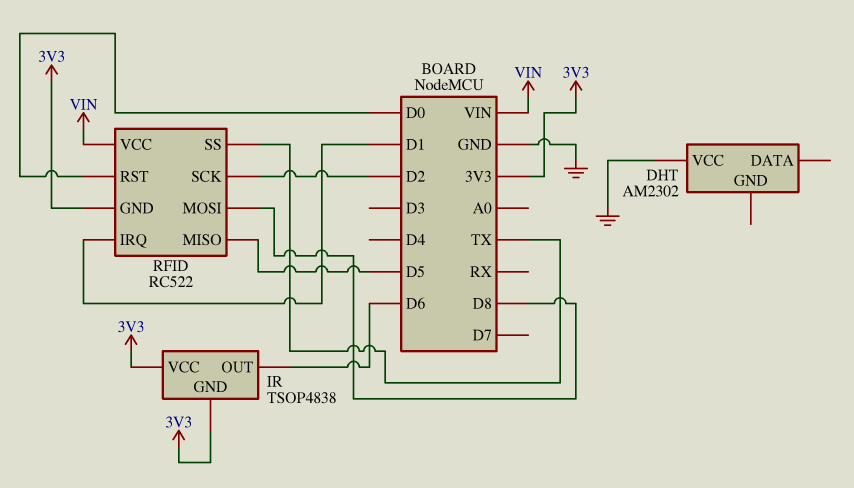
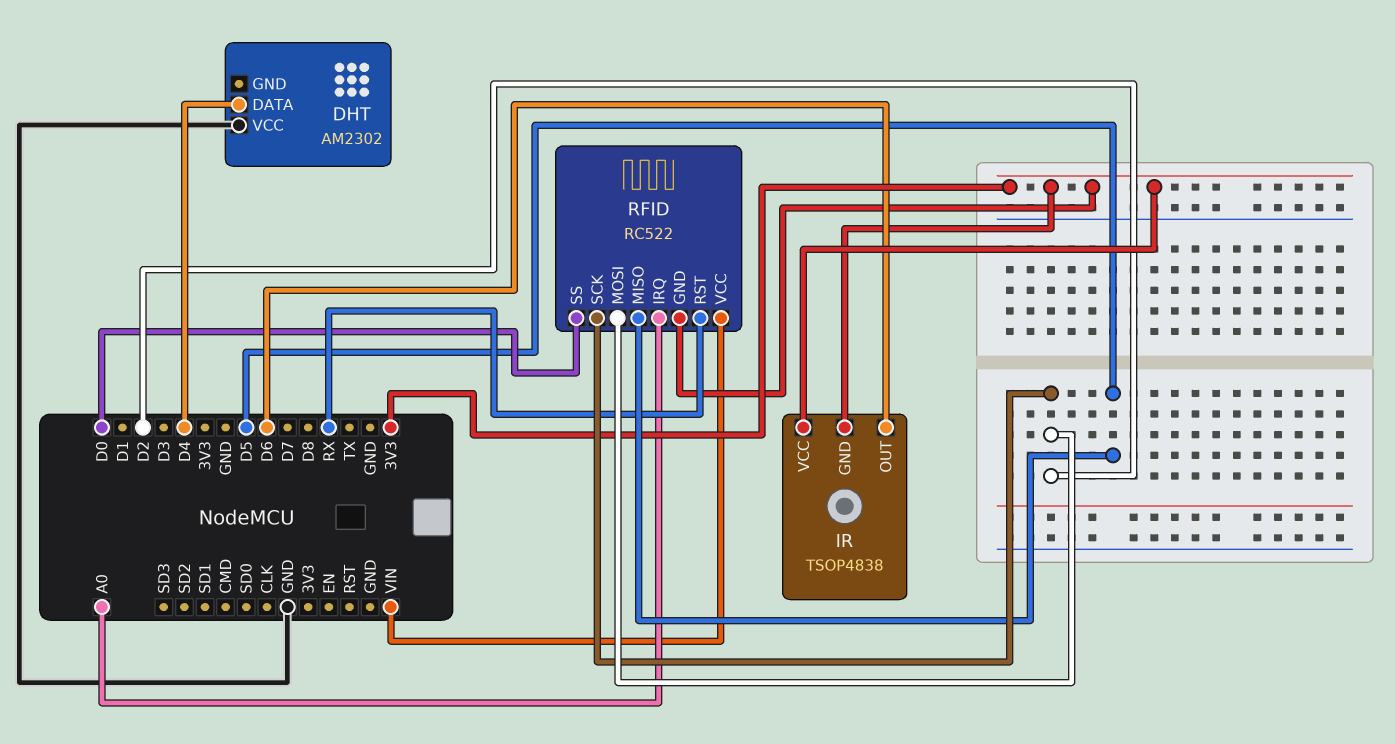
DHT pin DATA: none -> D4
RFID pin IRQ: D1 -> A0
RFID pin MOSI: D8 -> D2
RFID pin RST: D0 -> RX
RFID pin SS: TX -> D0

